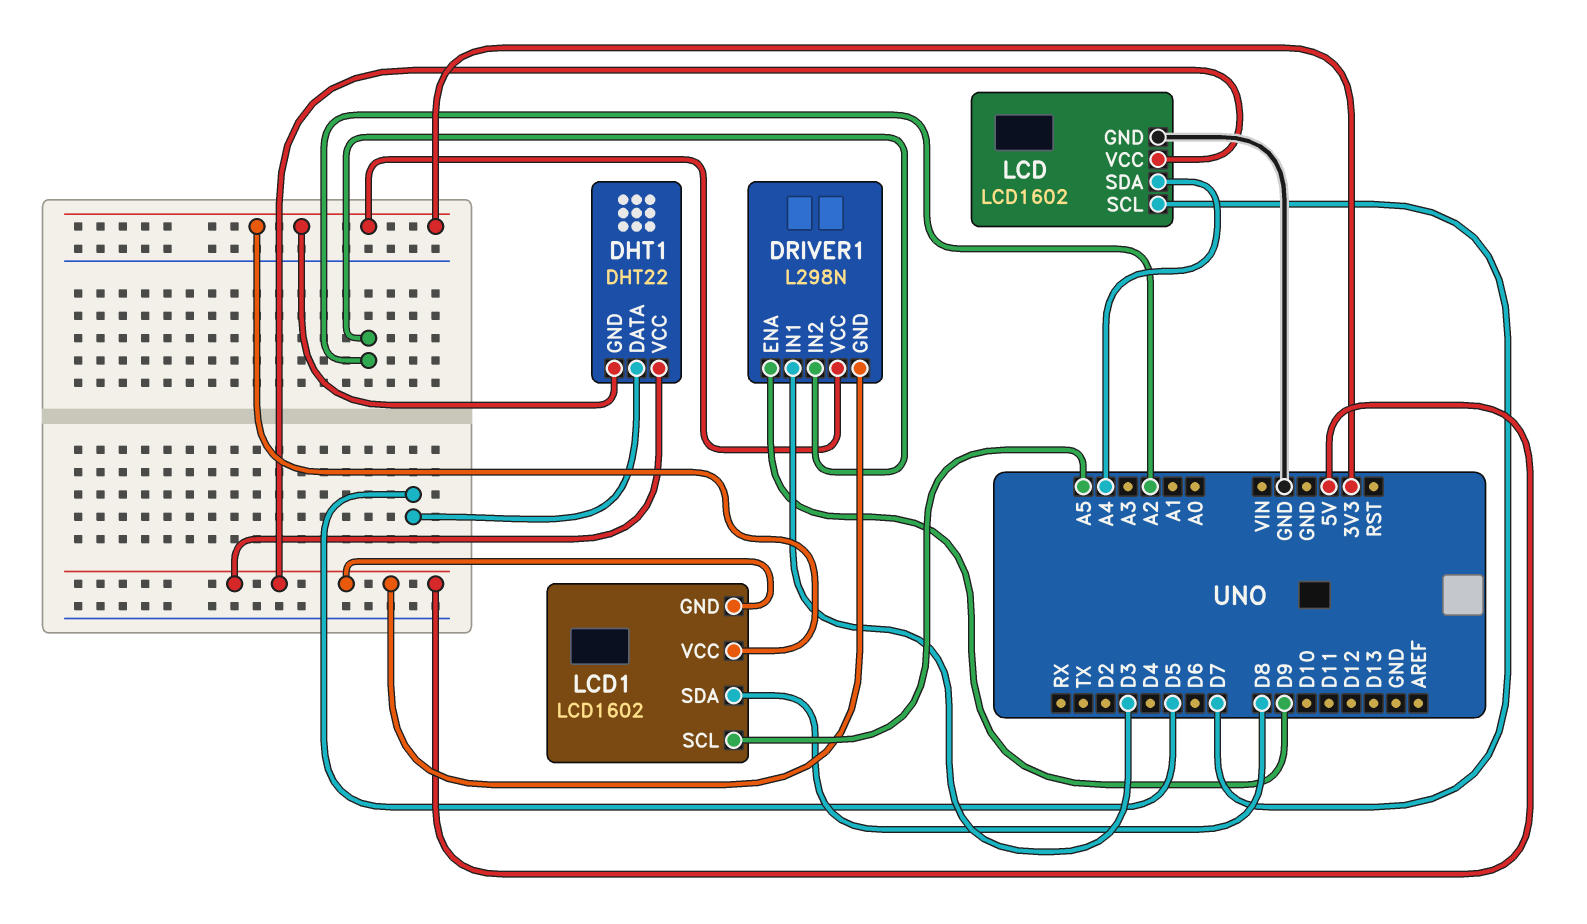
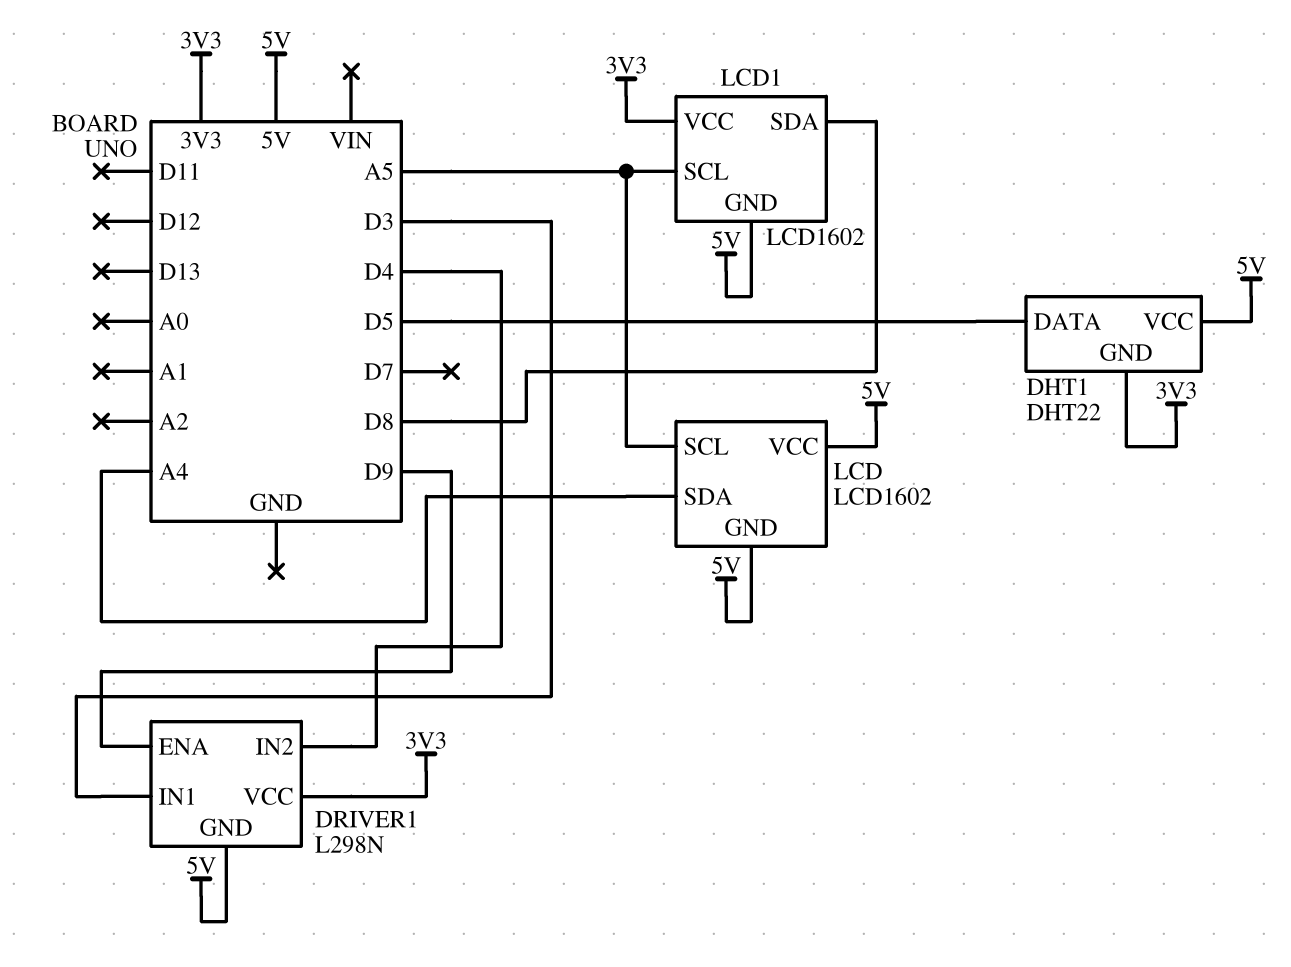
DRIVER1 pin IN2: A2 -> D4
LCD pin GND: GND -> 5V
LCD pin SCL: D7 -> A5

